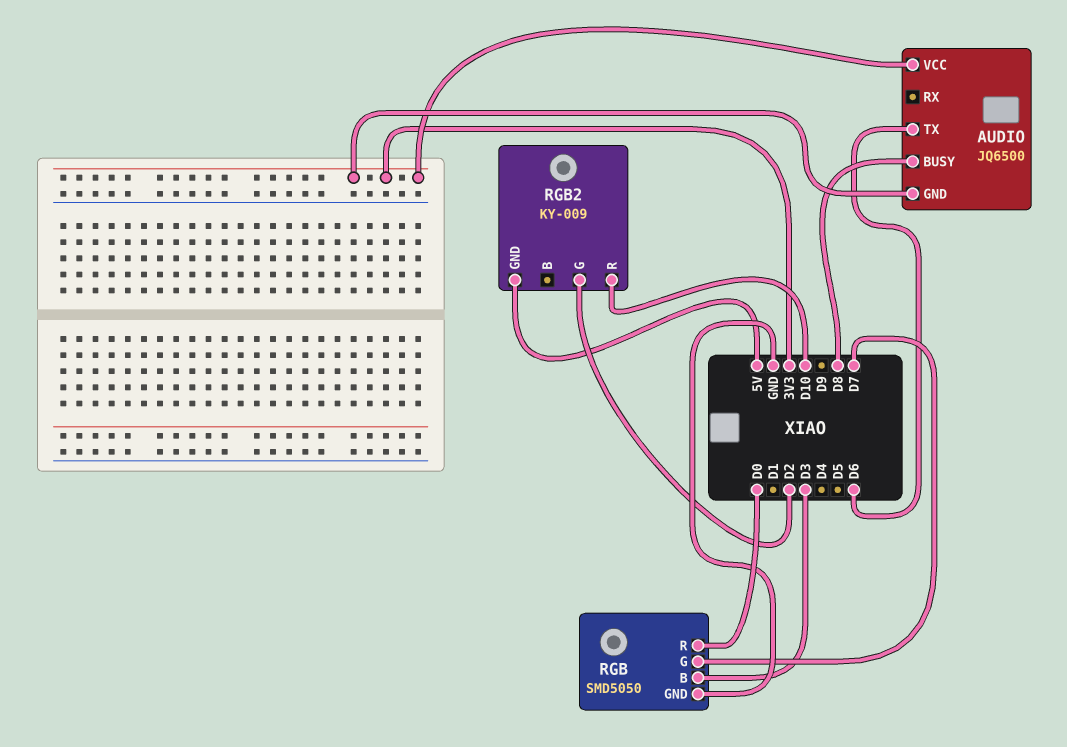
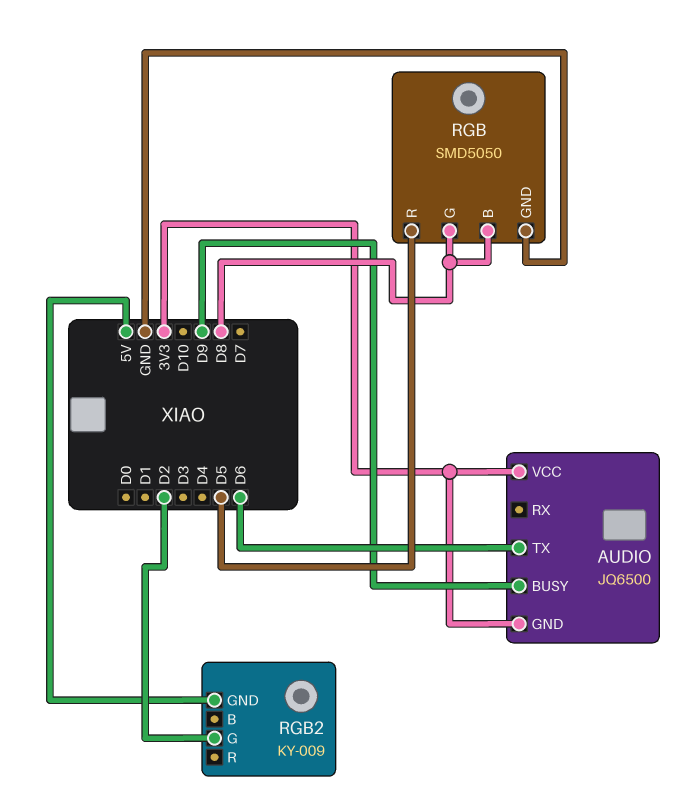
AUDIO pin BUSY: D8 -> D9
RGB pin B: D3 -> D8
RGB pin G: D7 -> D8
RGB pin R: D0 -> D5
RGB2 pin R: D10 -> none

